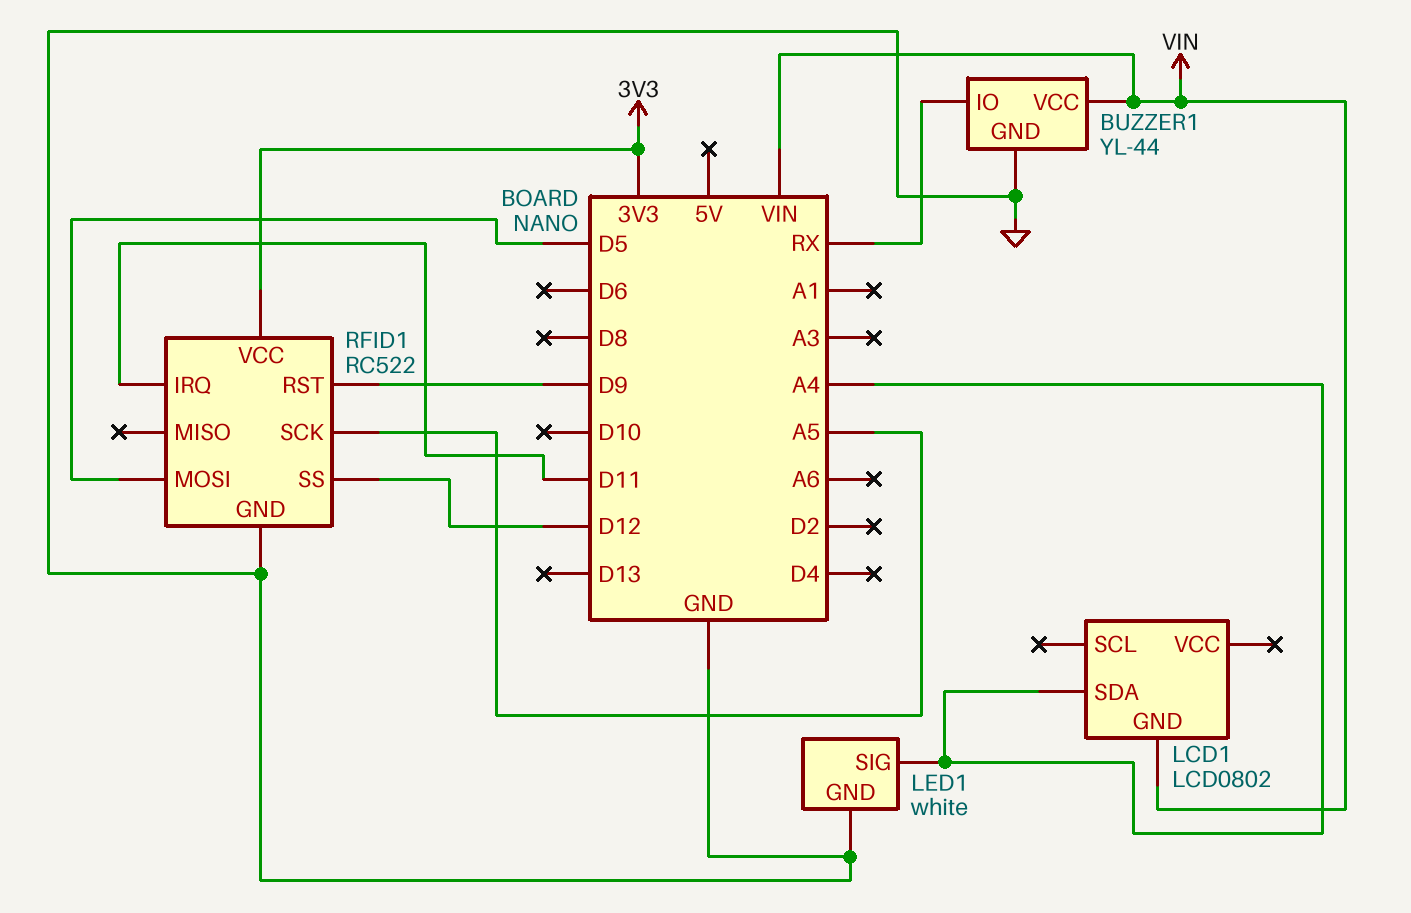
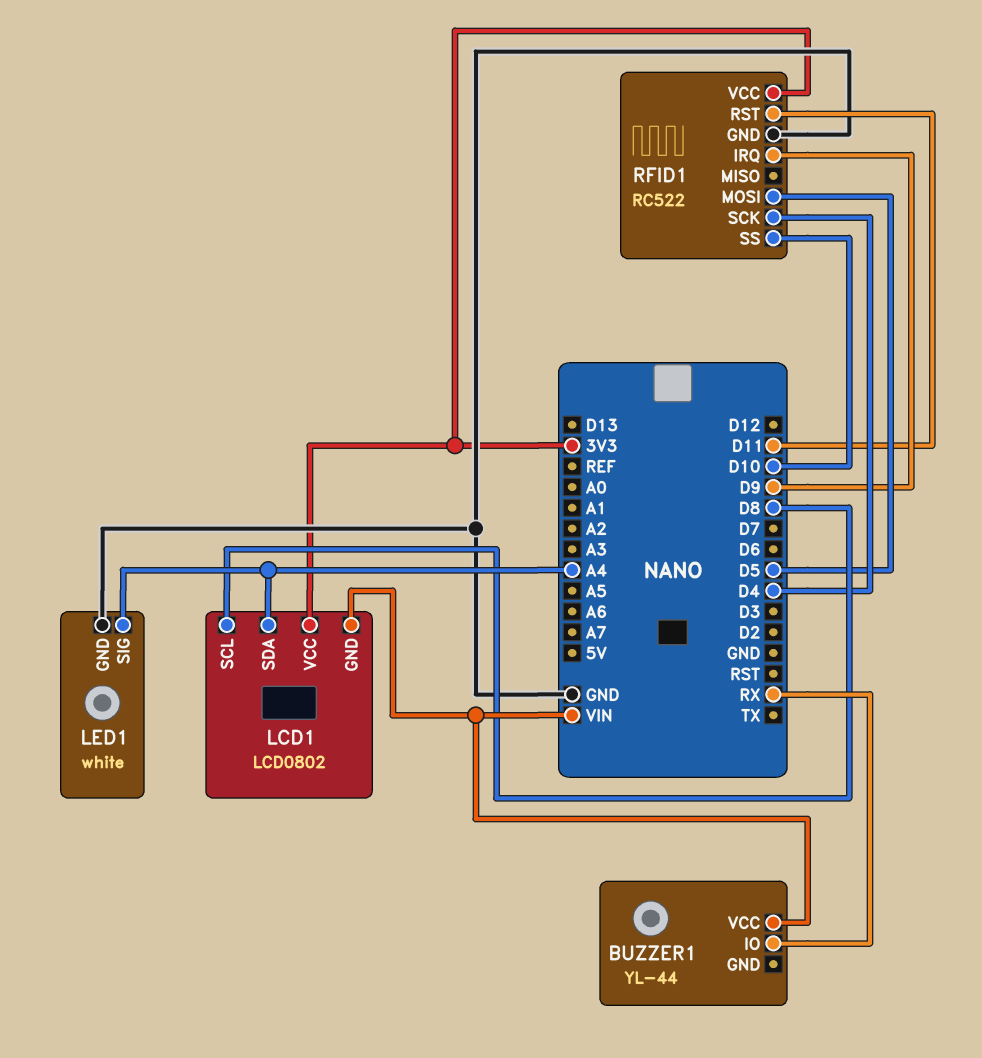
BUZZER1 pin GND: GND -> none
LCD1 pin SCL: none -> D8
LCD1 pin VCC: none -> 3V3
RFID1 pin IRQ: D11 -> D9
RFID1 pin RST: D9 -> D11
RFID1 pin SCK: A5 -> D4
RFID1 pin SS: D12 -> D10

